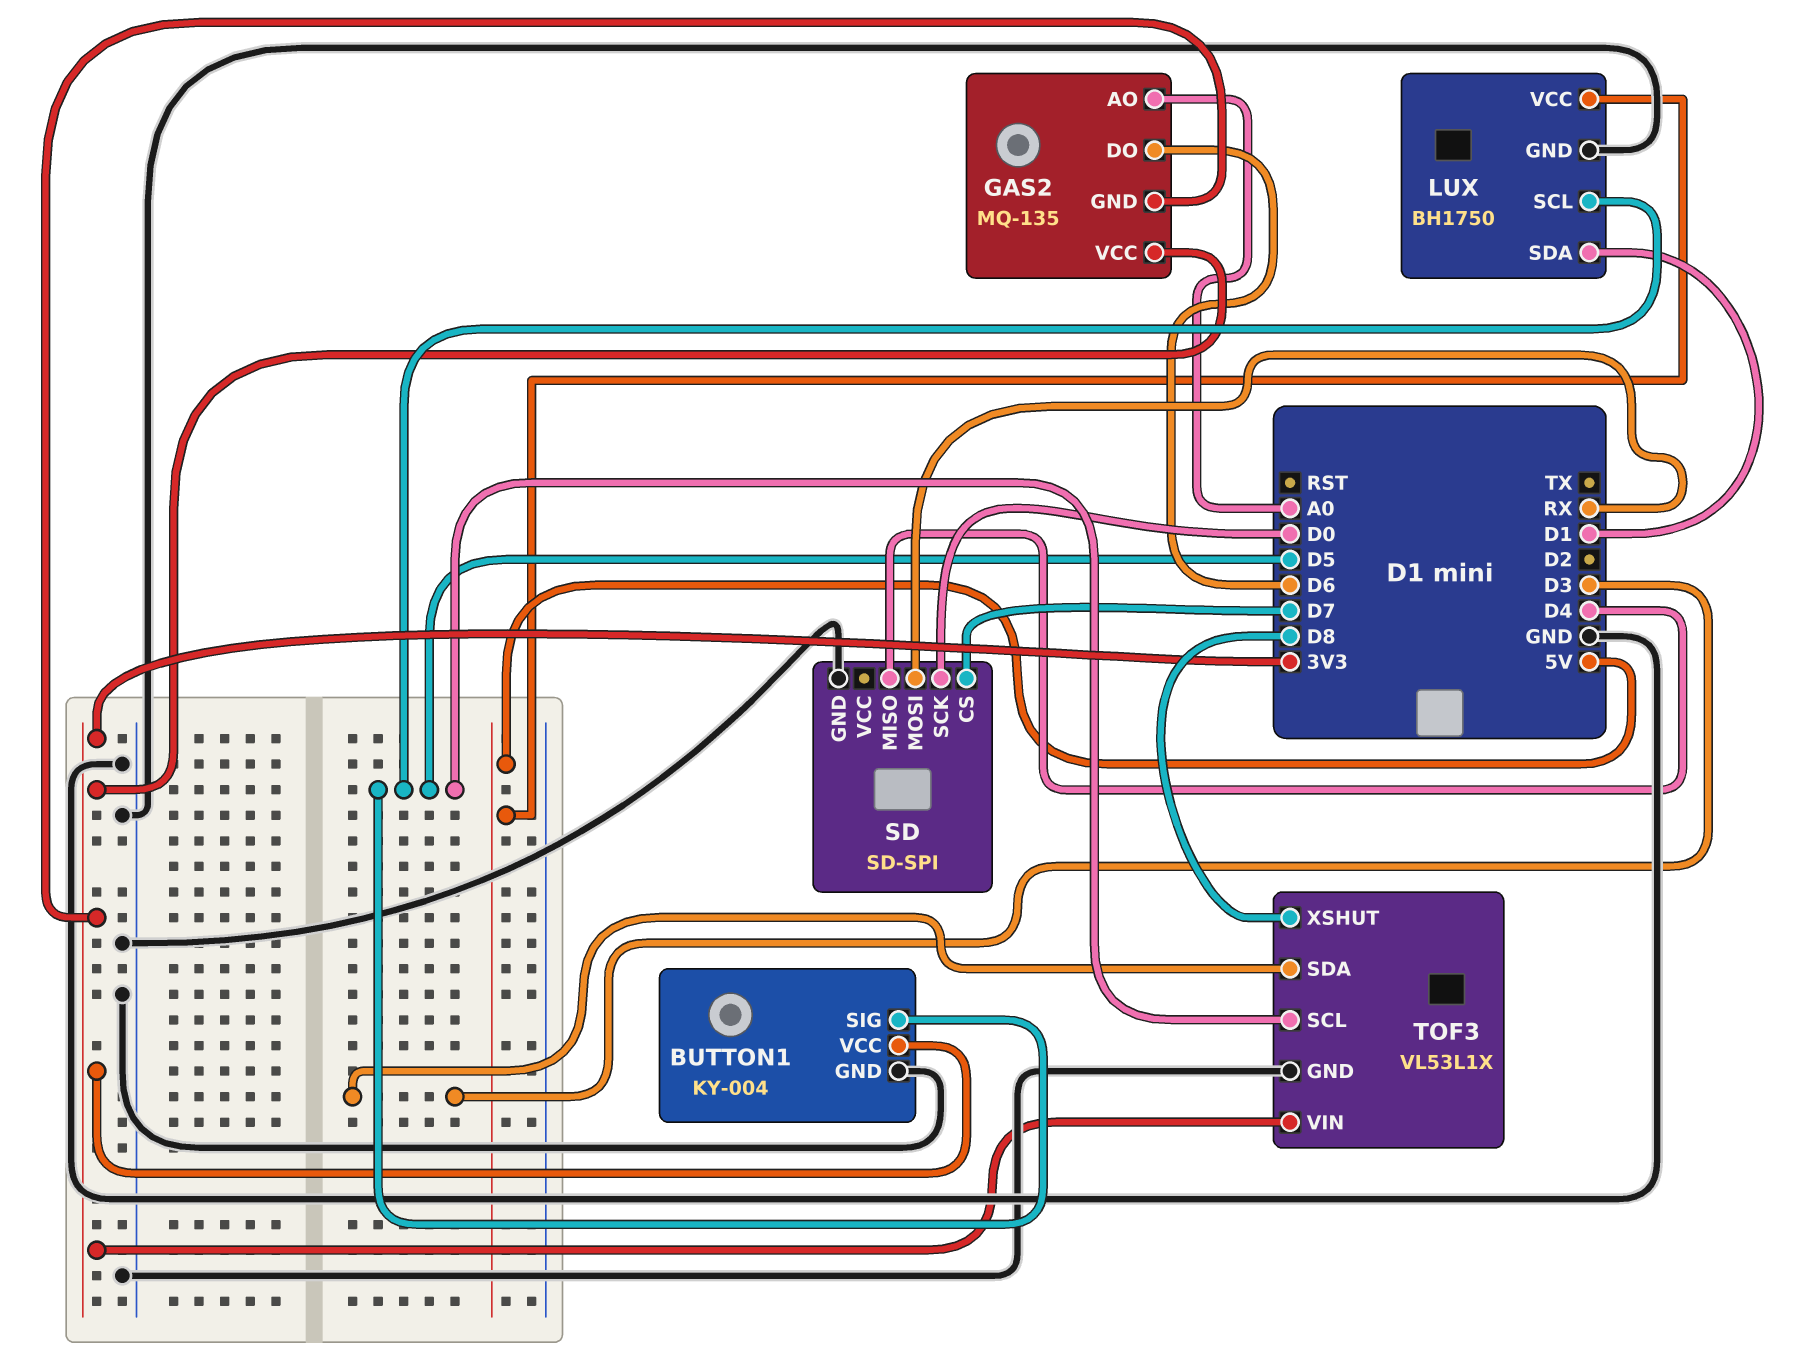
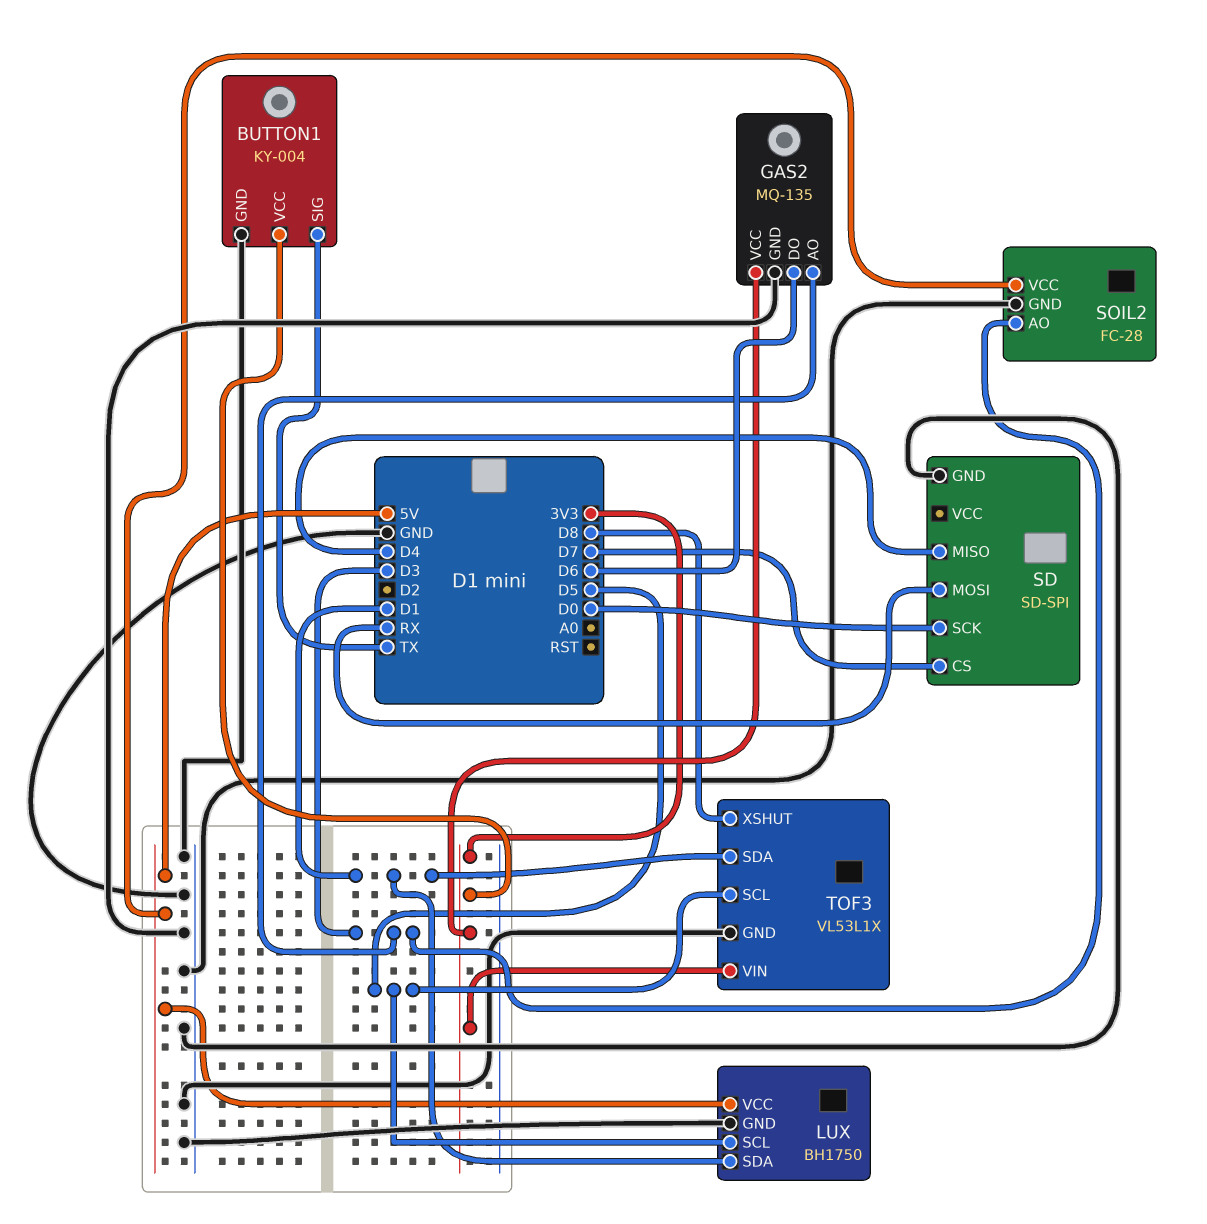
BUTTON1 pin SIG: D5 -> TX
GAS2 pin AO: A0 -> D3
GAS2 pin GND: 3V3 -> GND
SOIL2: none -> FC-28
SOIL2 pin AO: none -> D3
SOIL2 pin GND: none -> GND
SOIL2 pin VCC: none -> 5V
TOF3 pin SDA: D3 -> D1

